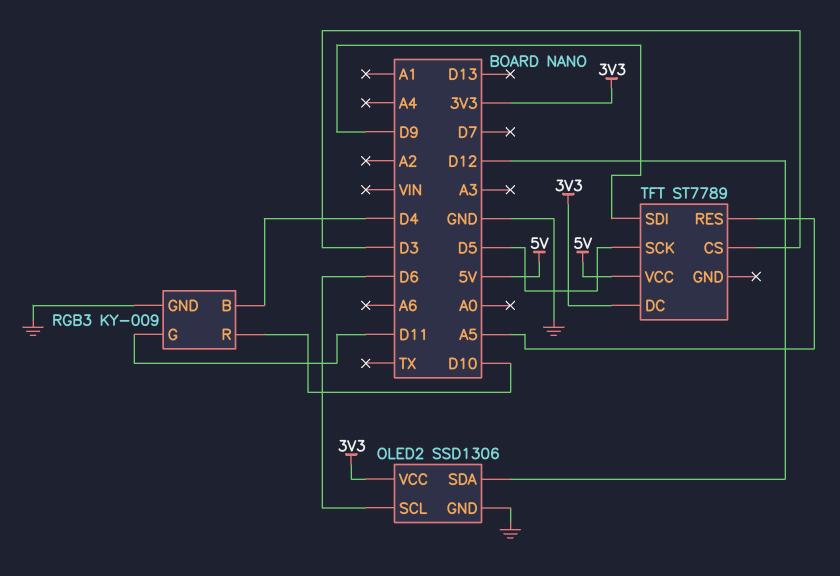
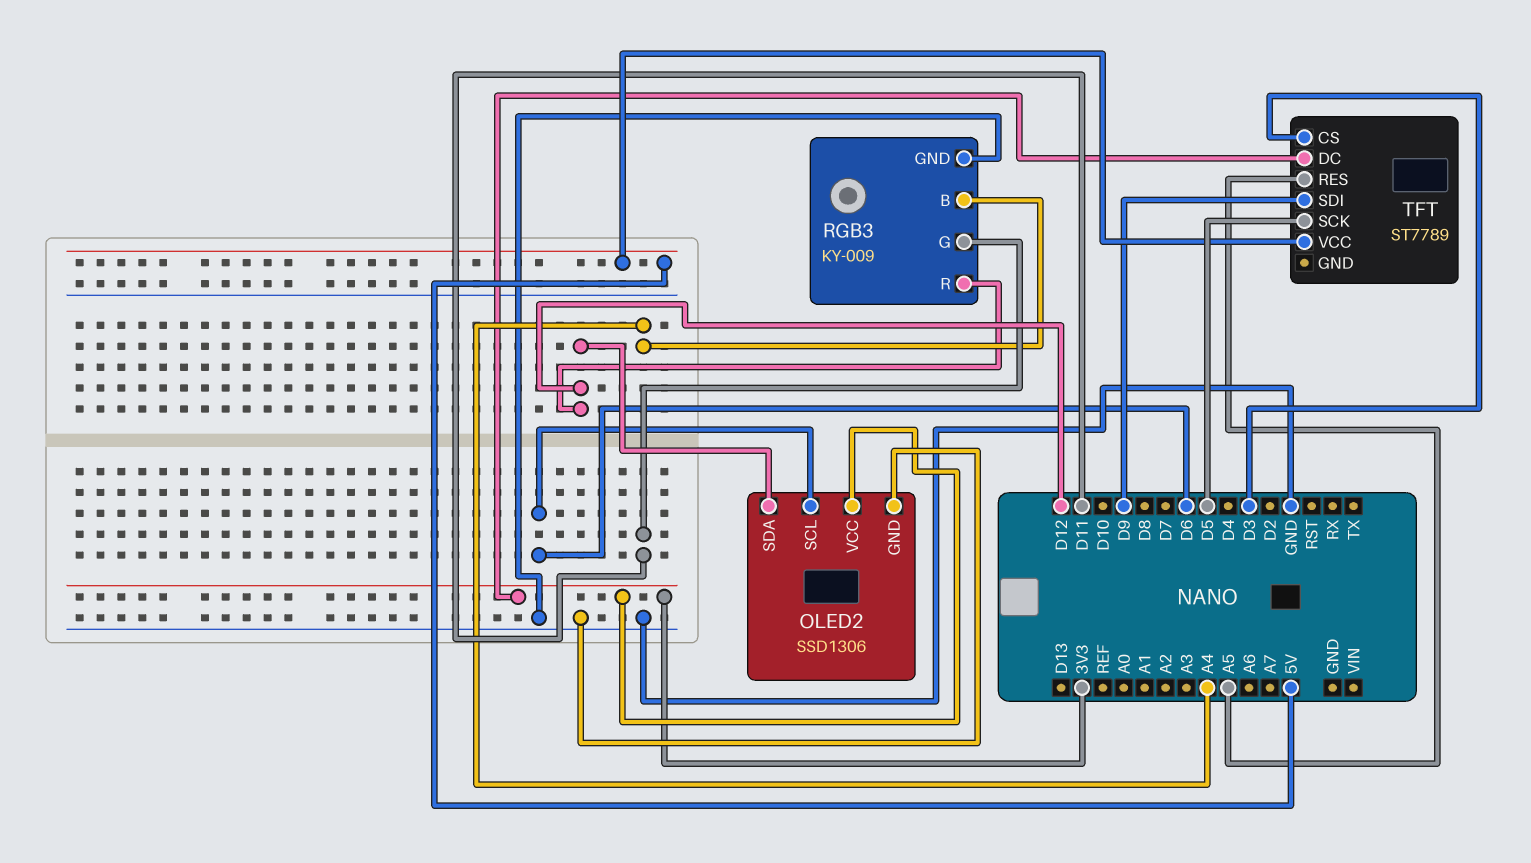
RGB3 pin B: D4 -> A4
RGB3 pin R: D10 -> D12

